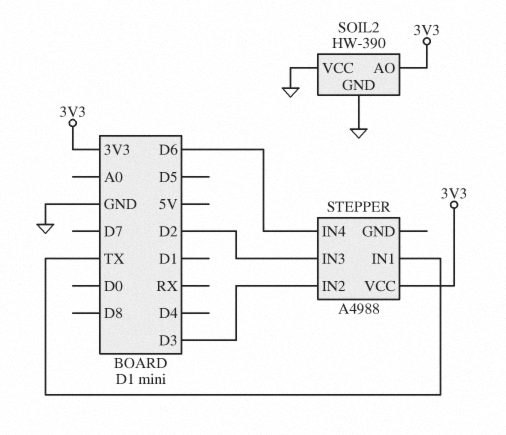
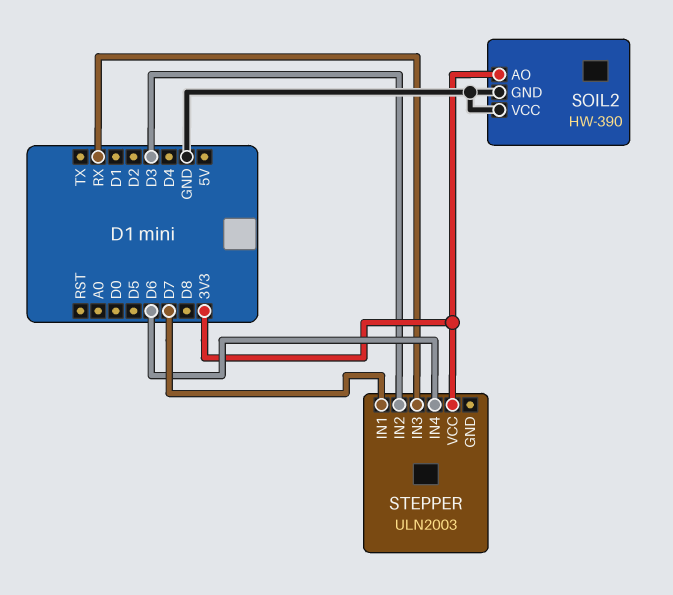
STEPPER: A4988 -> ULN2003
STEPPER pin IN1: TX -> D7
STEPPER pin IN3: D2 -> RX

